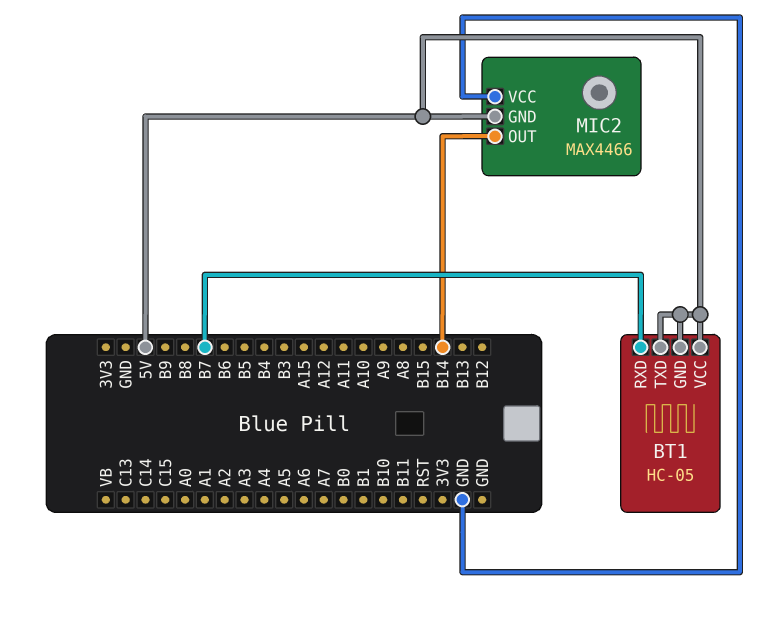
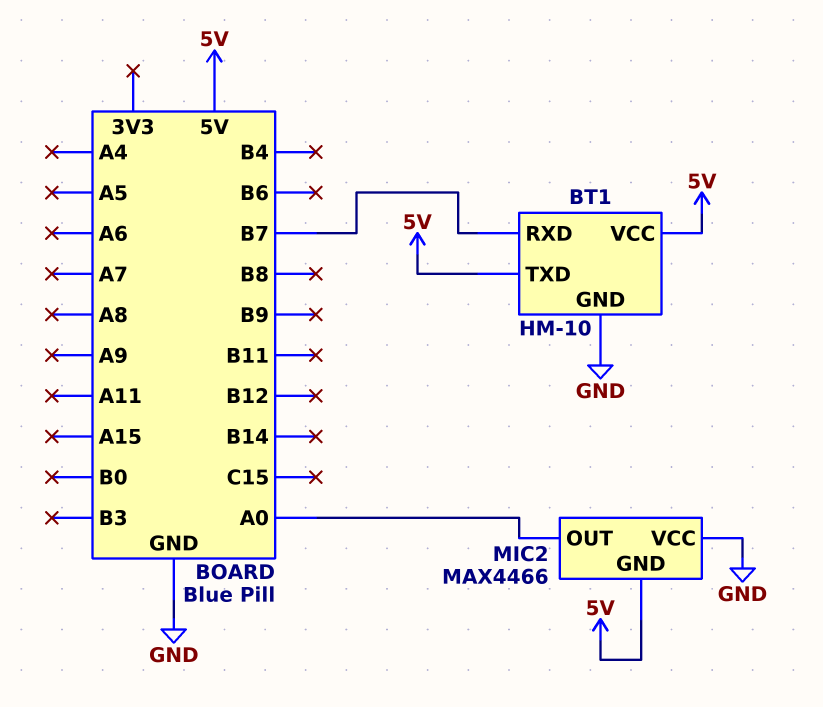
BT1: HC-05 -> HM-10
BT1 pin GND: 5V -> GND
MIC2 pin OUT: B14 -> A0

